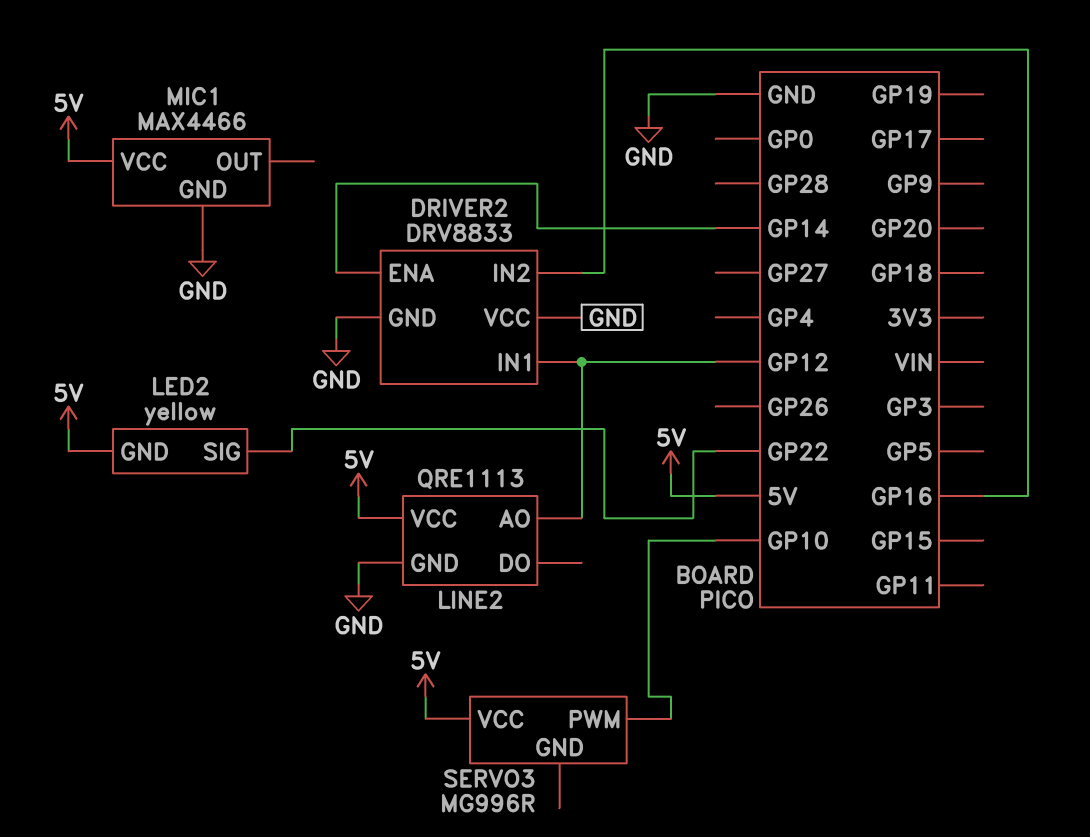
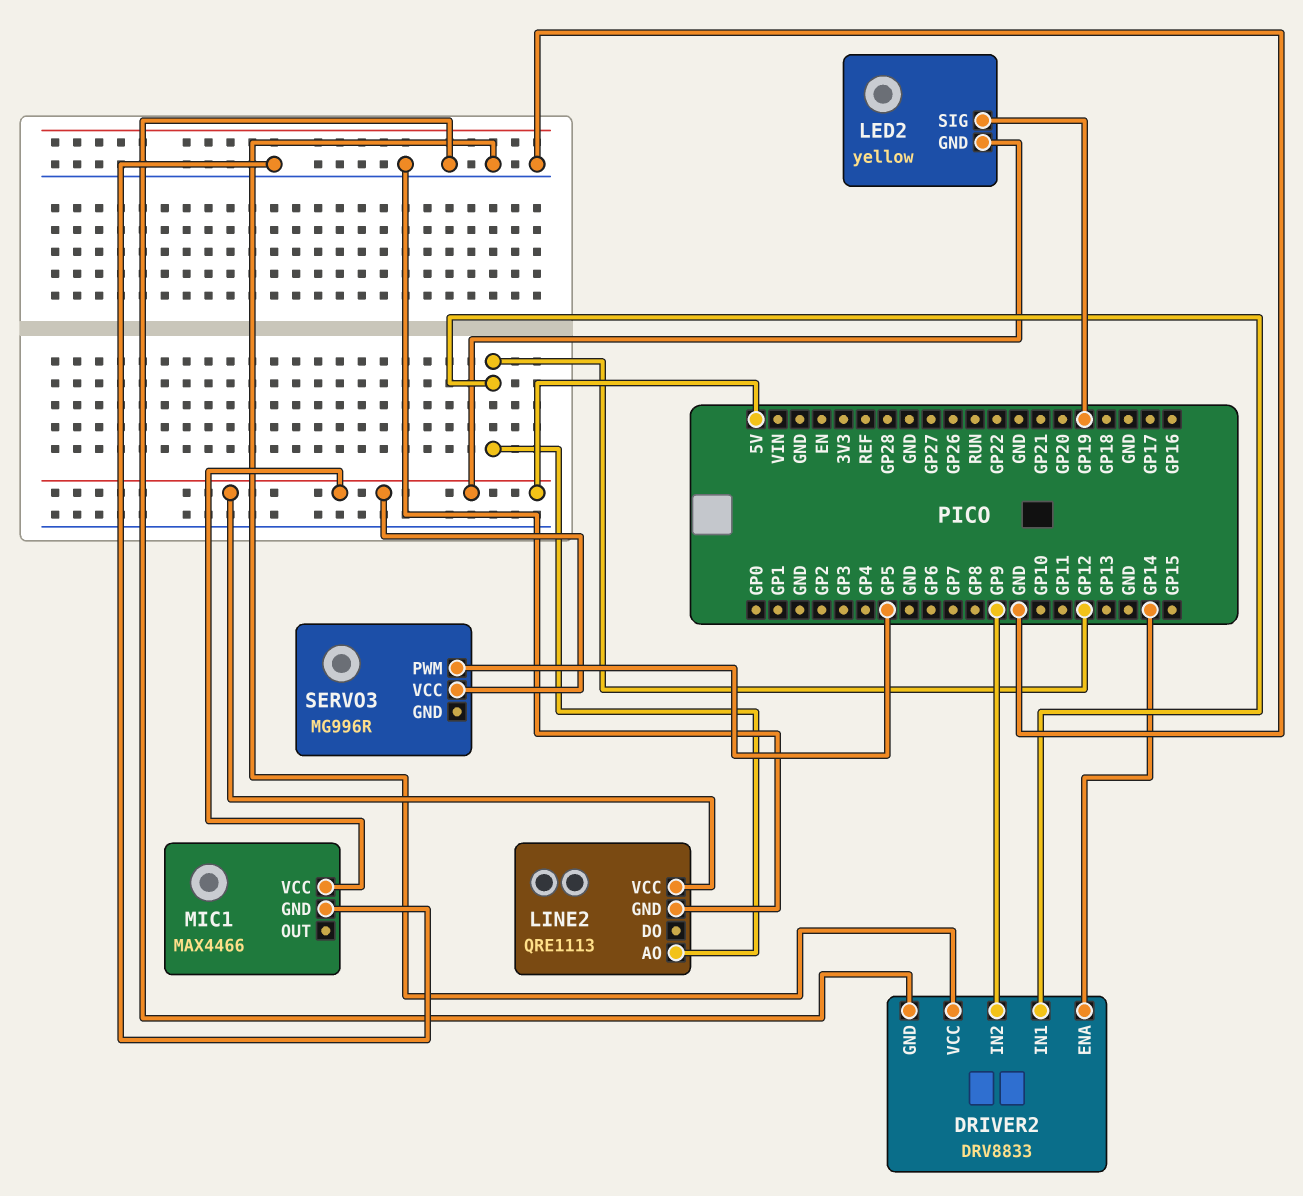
DRIVER2 pin IN2: GP16 -> GP9
LED2 pin SIG: GP22 -> GP19
SERVO3 pin PWM: GP10 -> GP5

